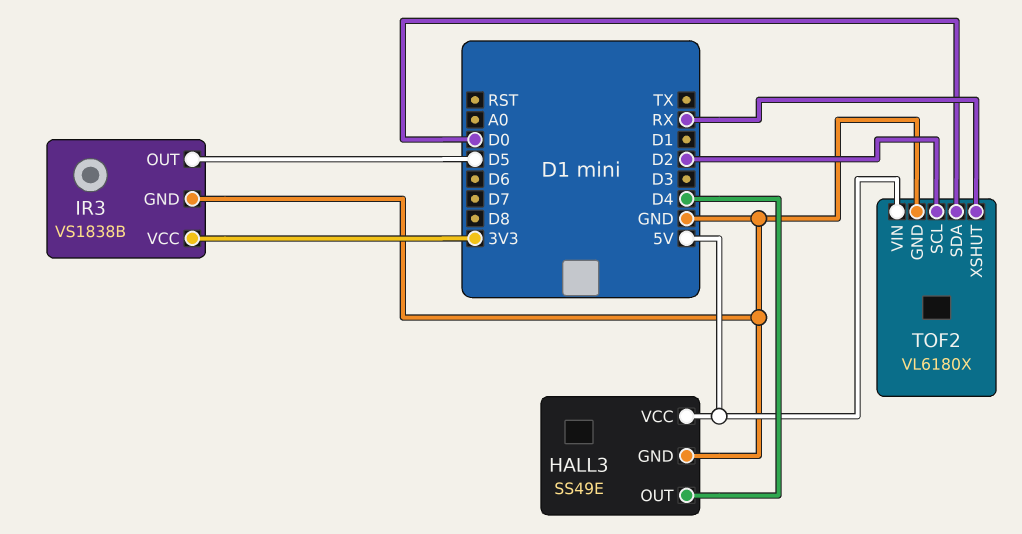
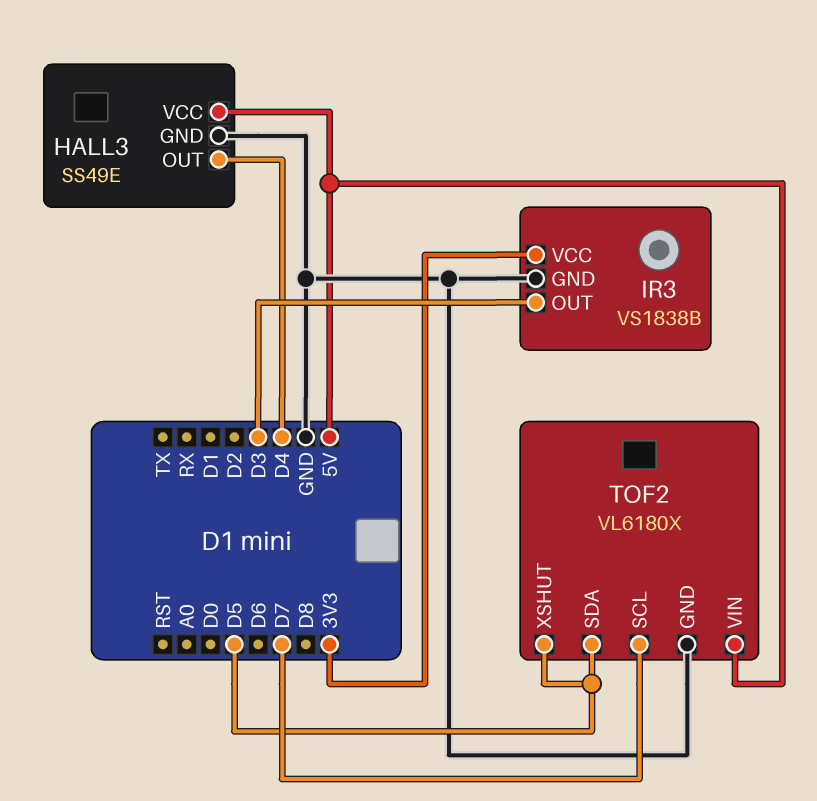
IR3 pin OUT: D5 -> D3
TOF2 pin SCL: D2 -> D7
TOF2 pin SDA: D0 -> D5
TOF2 pin XSHUT: RX -> D5

